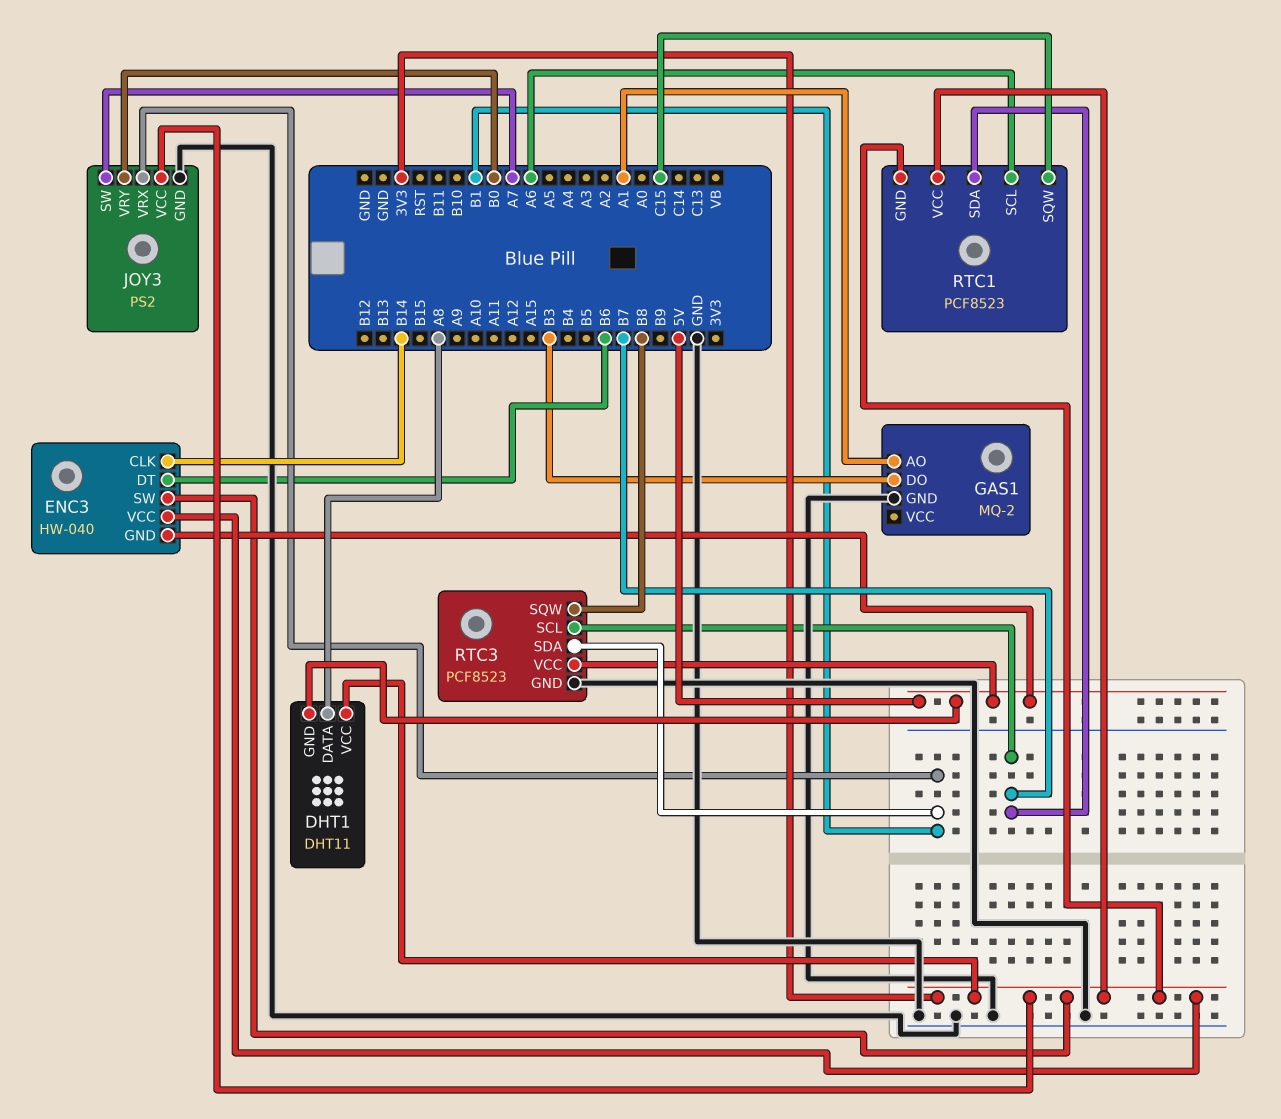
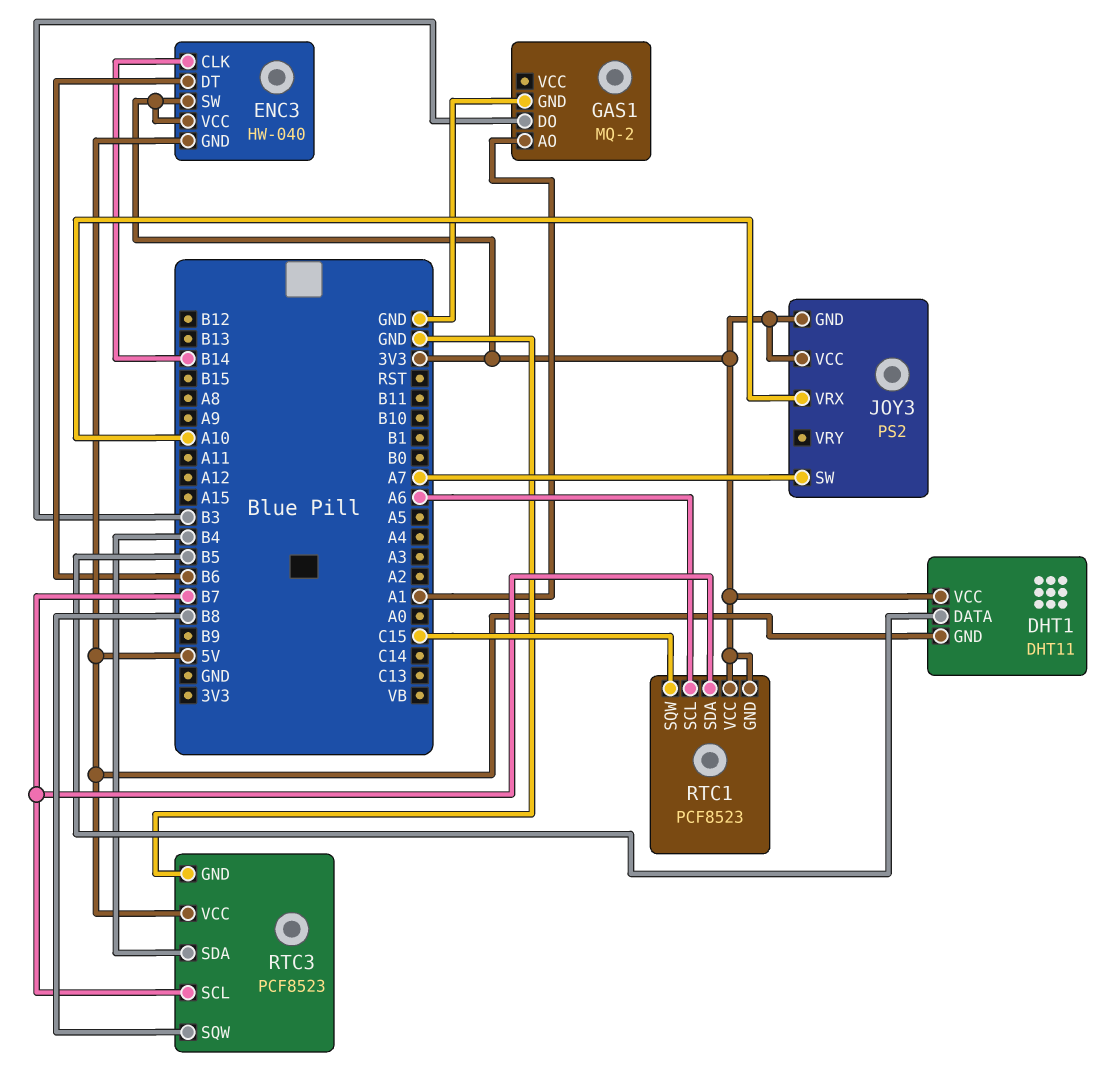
DHT1 pin DATA: A8 -> B5
JOY3 pin GND: GND -> 3V3
JOY3 pin VRX: B1 -> A10
JOY3 pin VRY: B0 -> none
RTC3 pin SDA: B1 -> B4

